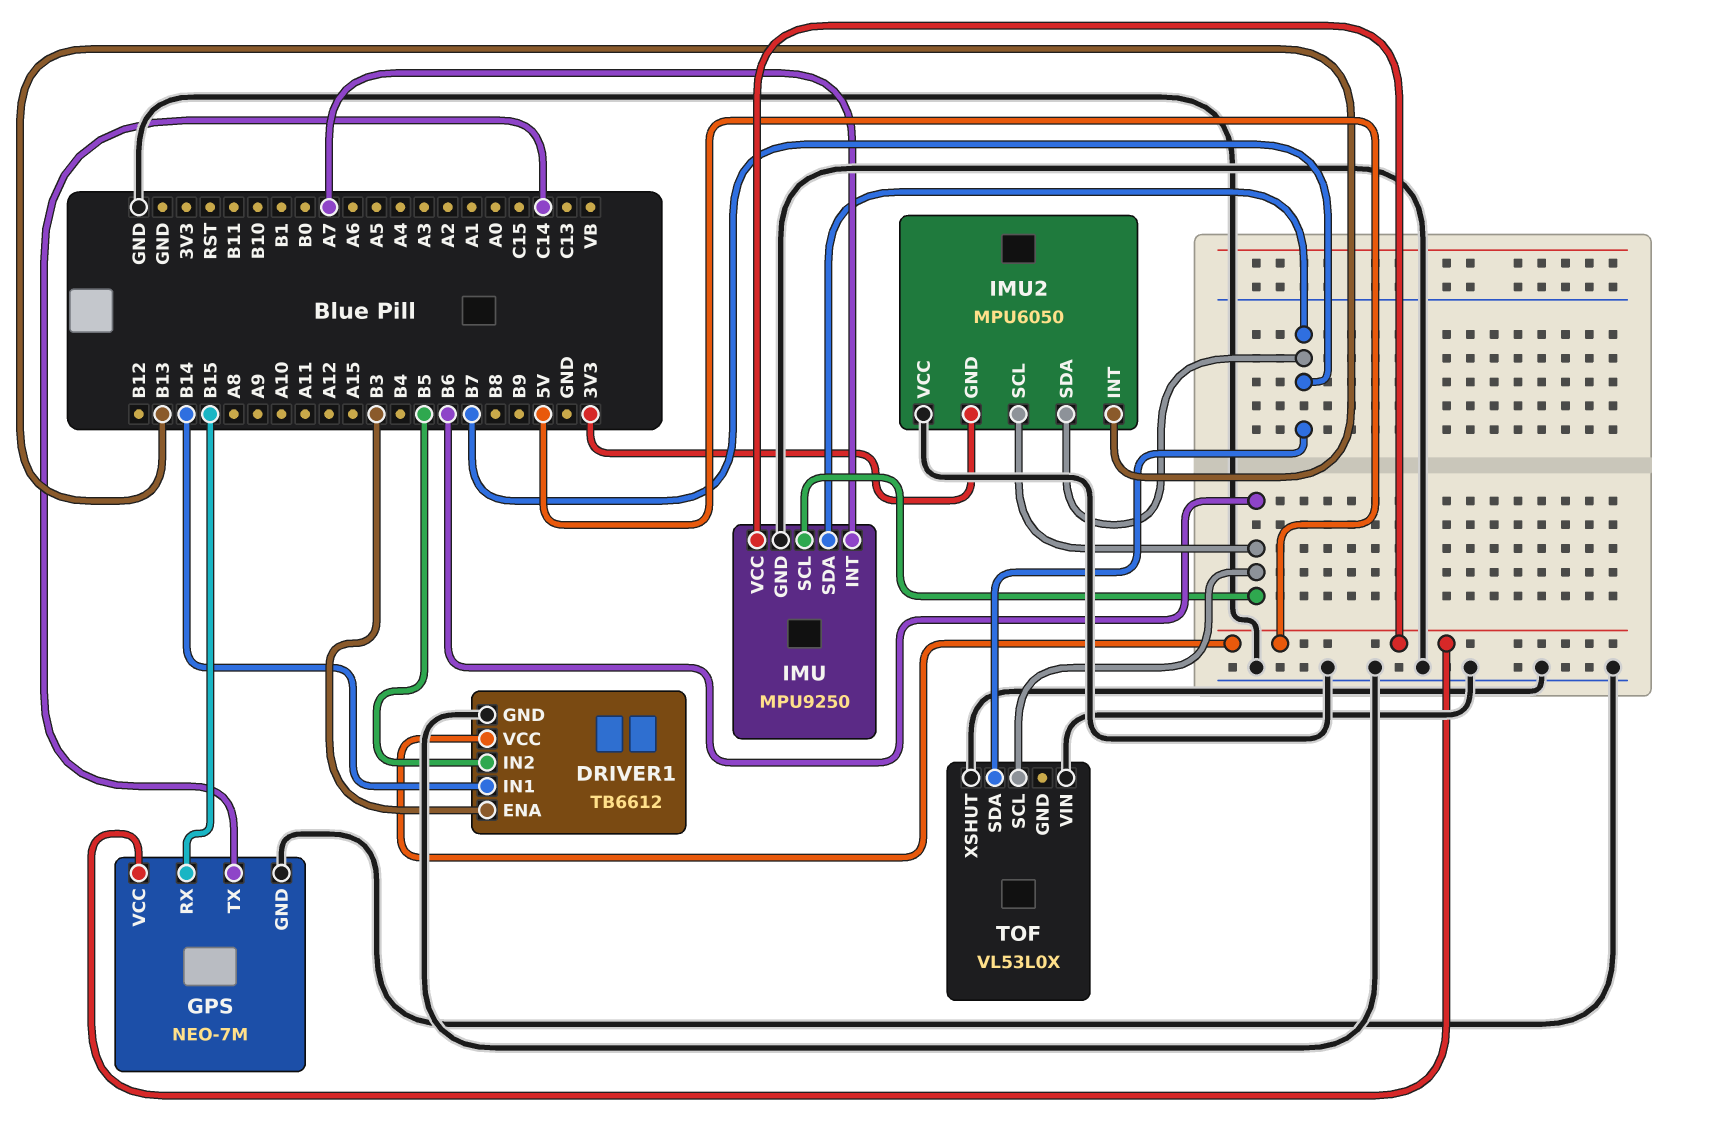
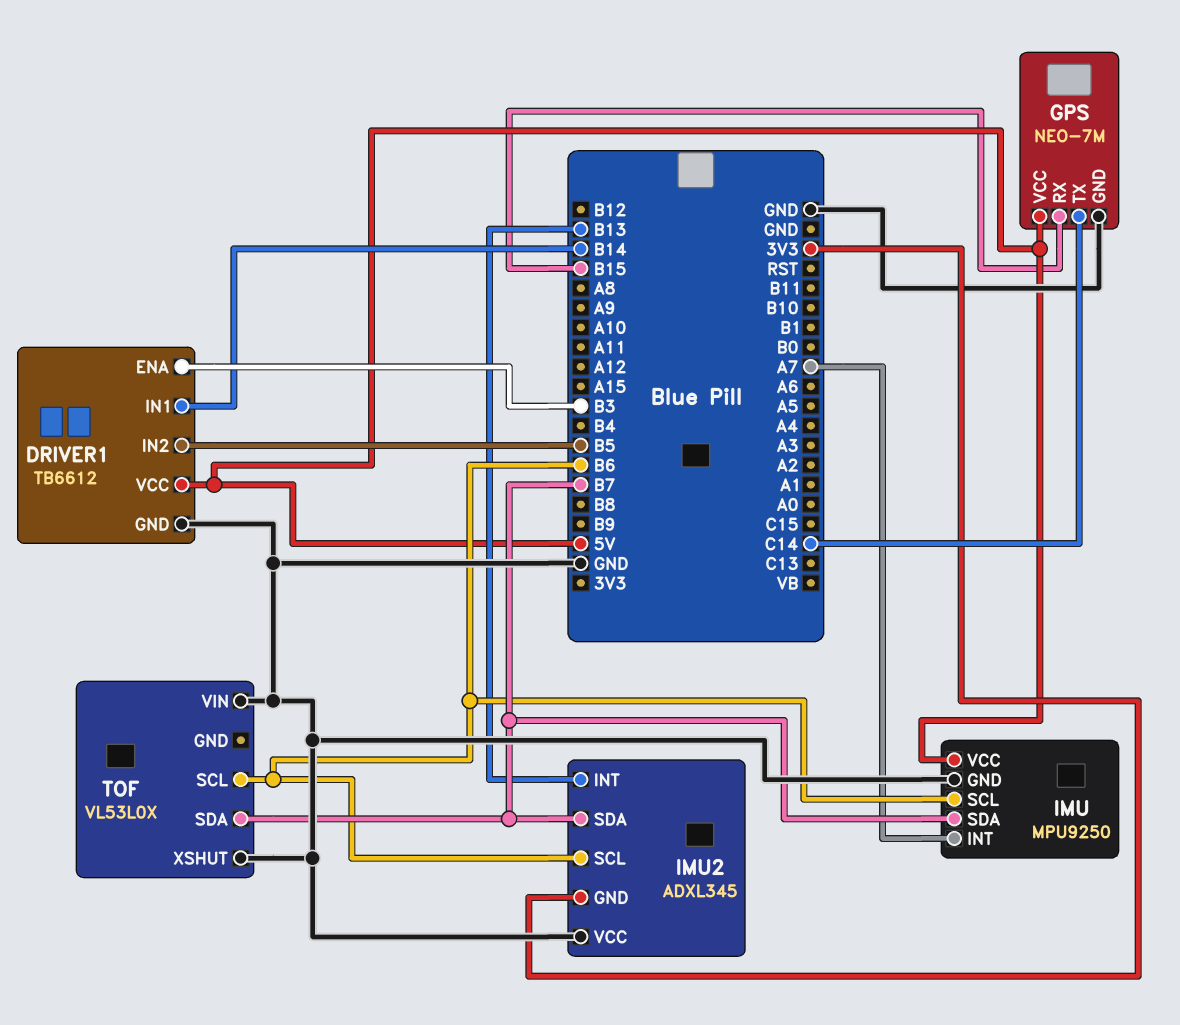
IMU2: MPU6050 -> ADXL345

